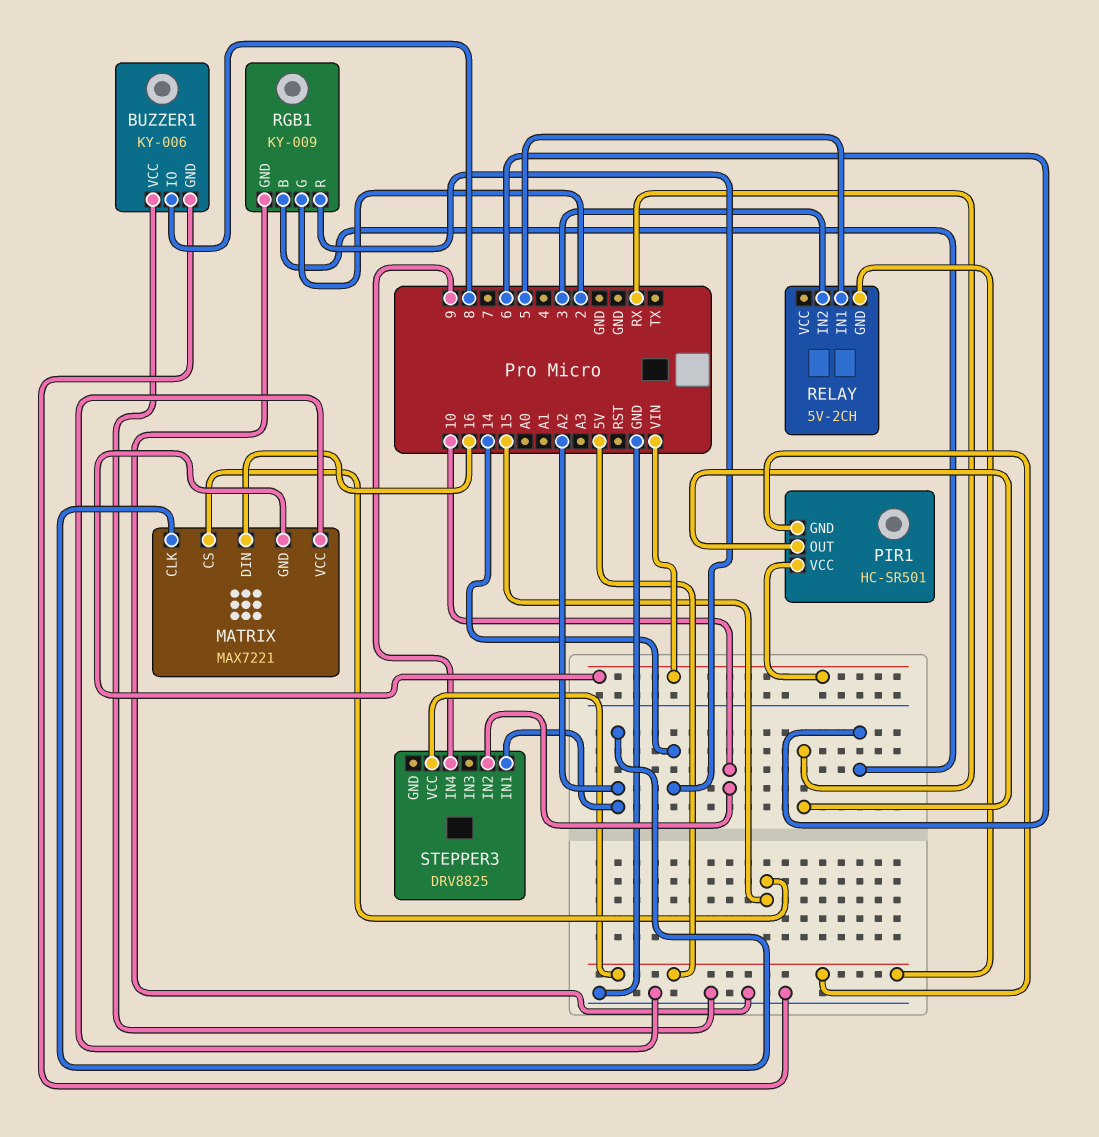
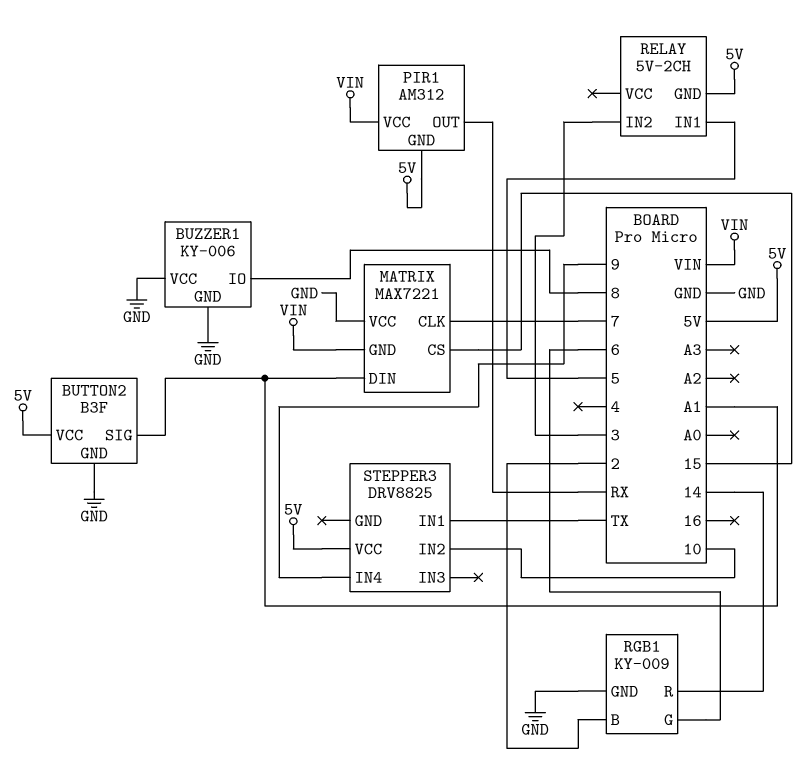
BUTTON2: none -> B3F
BUTTON2 pin GND: none -> GND
BUTTON2 pin SIG: none -> A1
BUTTON2 pin VCC: none -> 5V
MATRIX pin CLK: A2 -> 7
MATRIX pin DIN: 16 -> A1
PIR1: HC-SR501 -> AM312
RGB1 pin B: 6 -> 2
RGB1 pin G: 2 -> 6
STEPPER3 pin IN1: A2 -> TX

